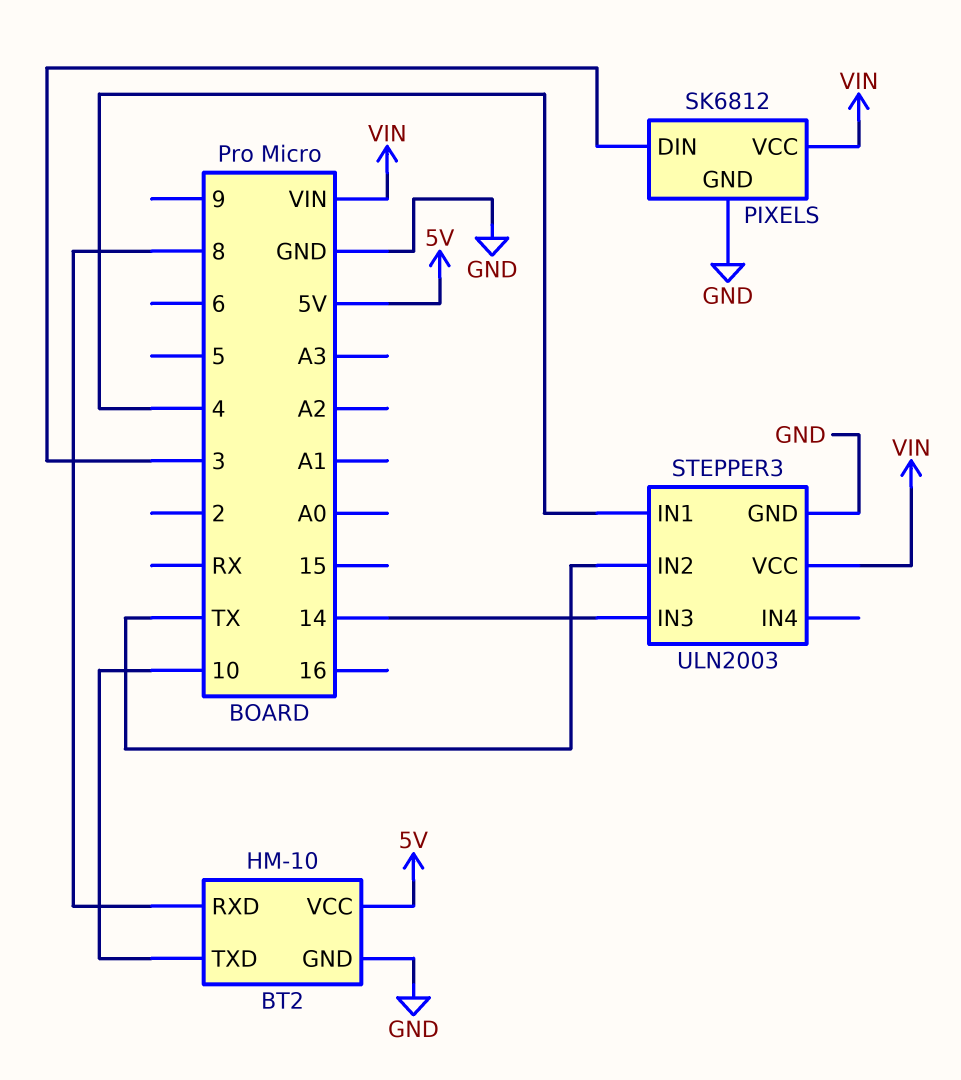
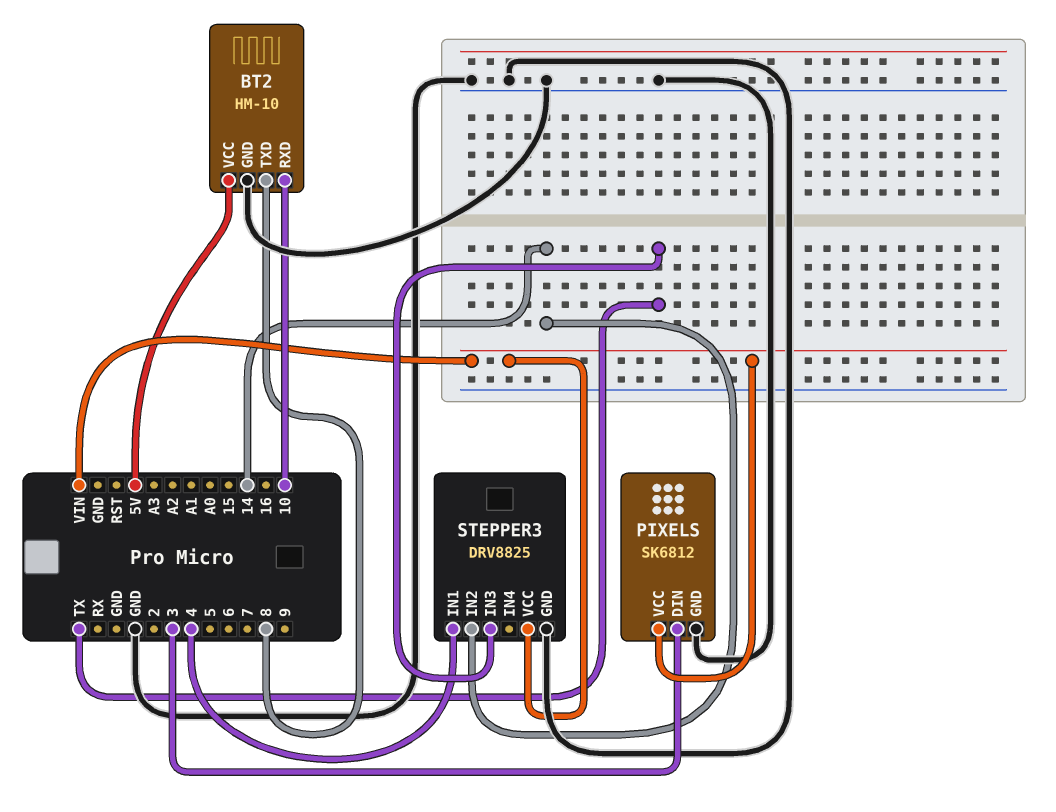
BT2 pin RXD: 8 -> 10
BT2 pin TXD: 10 -> 8
STEPPER3: ULN2003 -> DRV8825
STEPPER3 pin IN2: TX -> 14
STEPPER3 pin IN3: 14 -> TX

